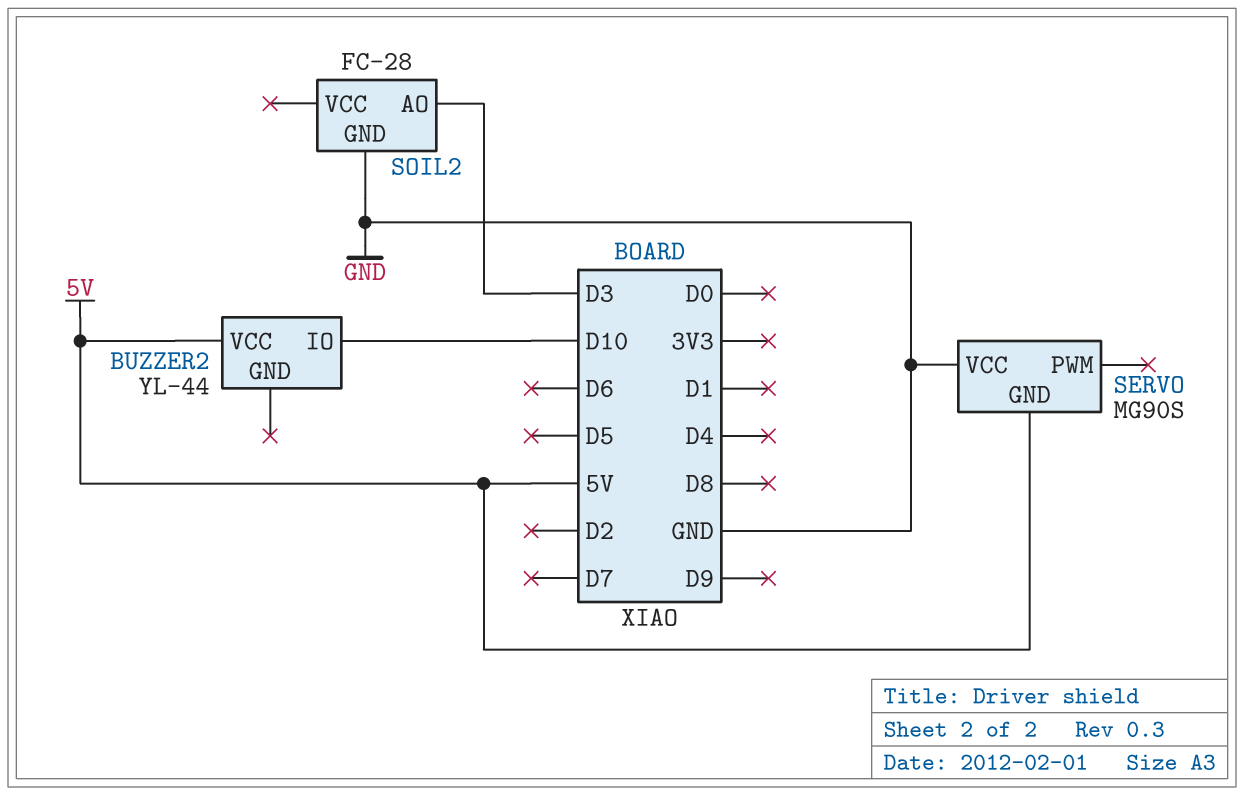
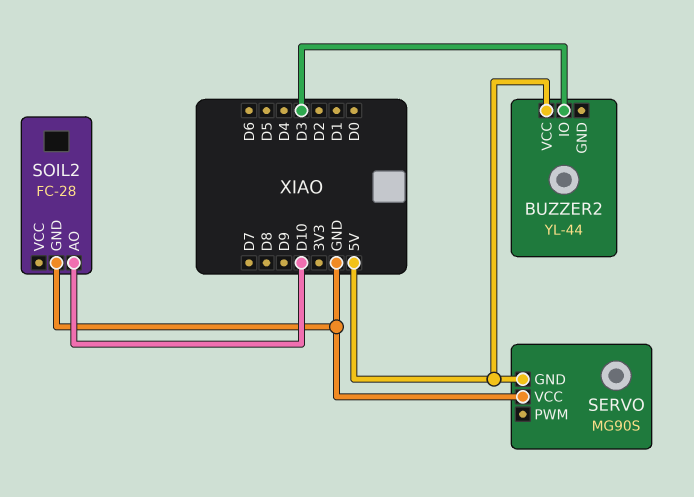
BUZZER2 pin IO: D10 -> D3
SOIL2 pin AO: D3 -> D10

